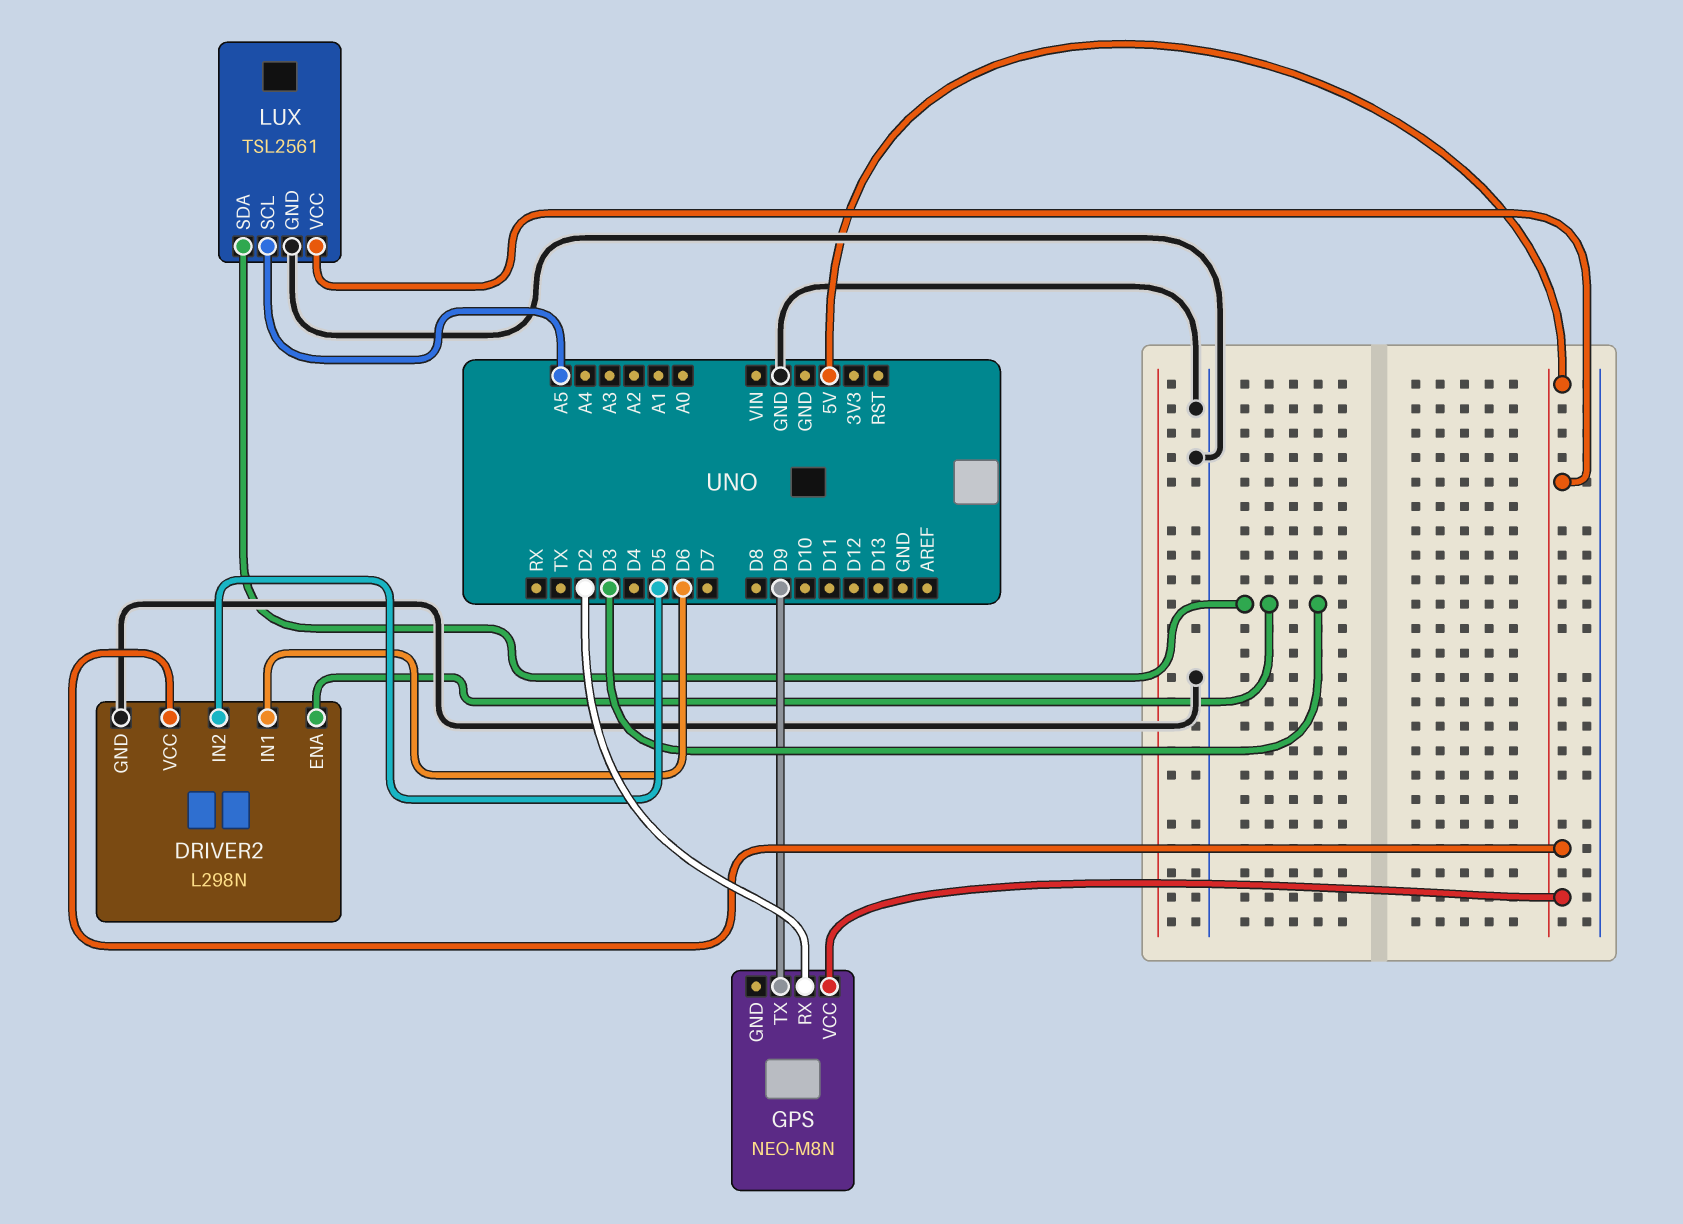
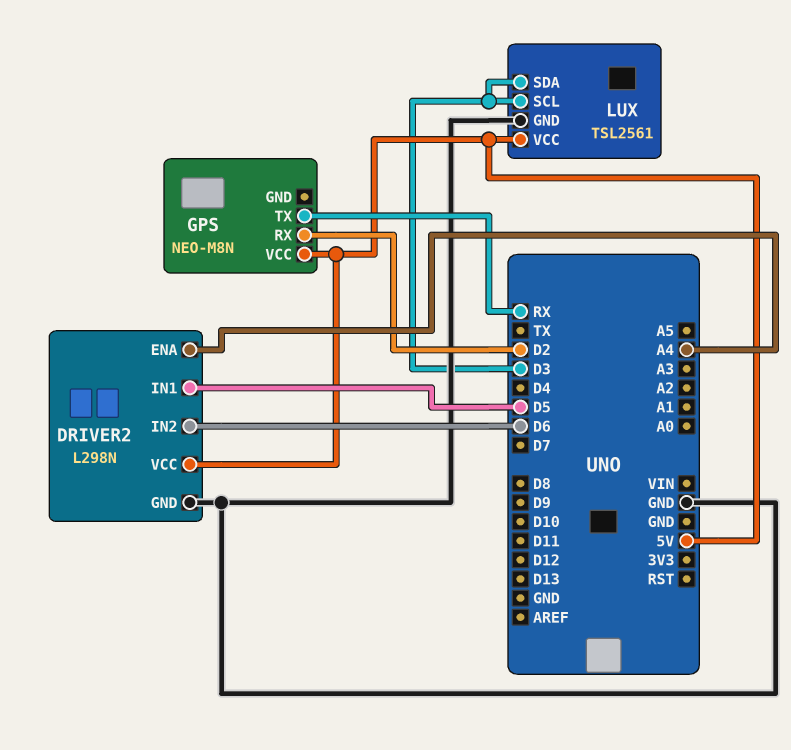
DRIVER2 pin ENA: D3 -> A4
DRIVER2 pin IN1: D6 -> D5
DRIVER2 pin IN2: D5 -> D6
GPS pin TX: D9 -> RX
LUX pin SCL: A5 -> D3

